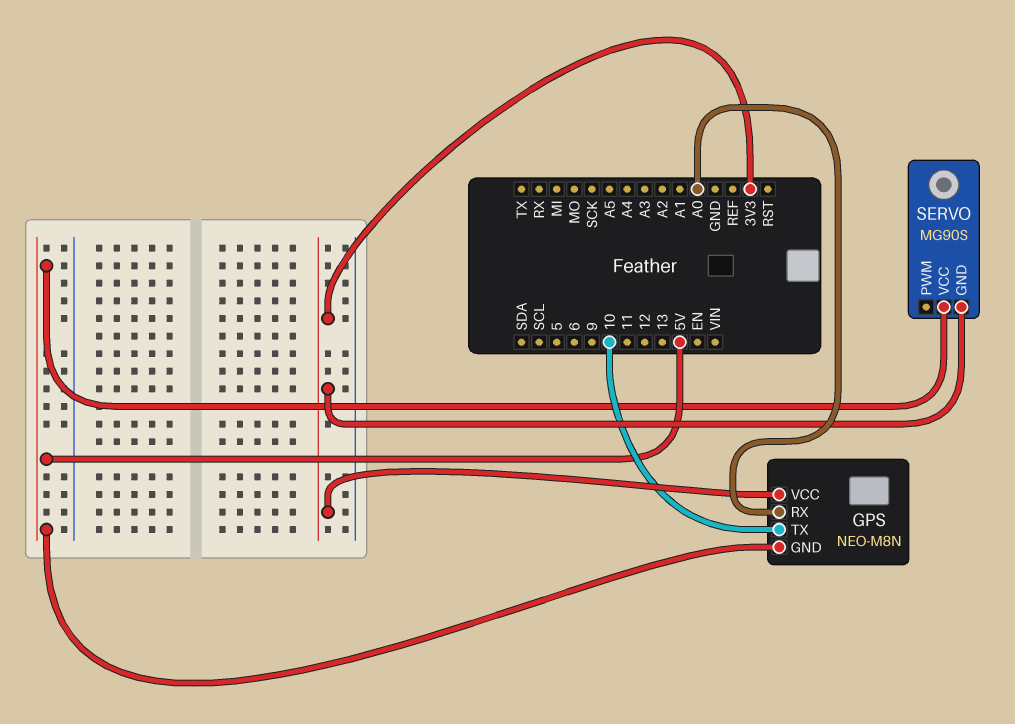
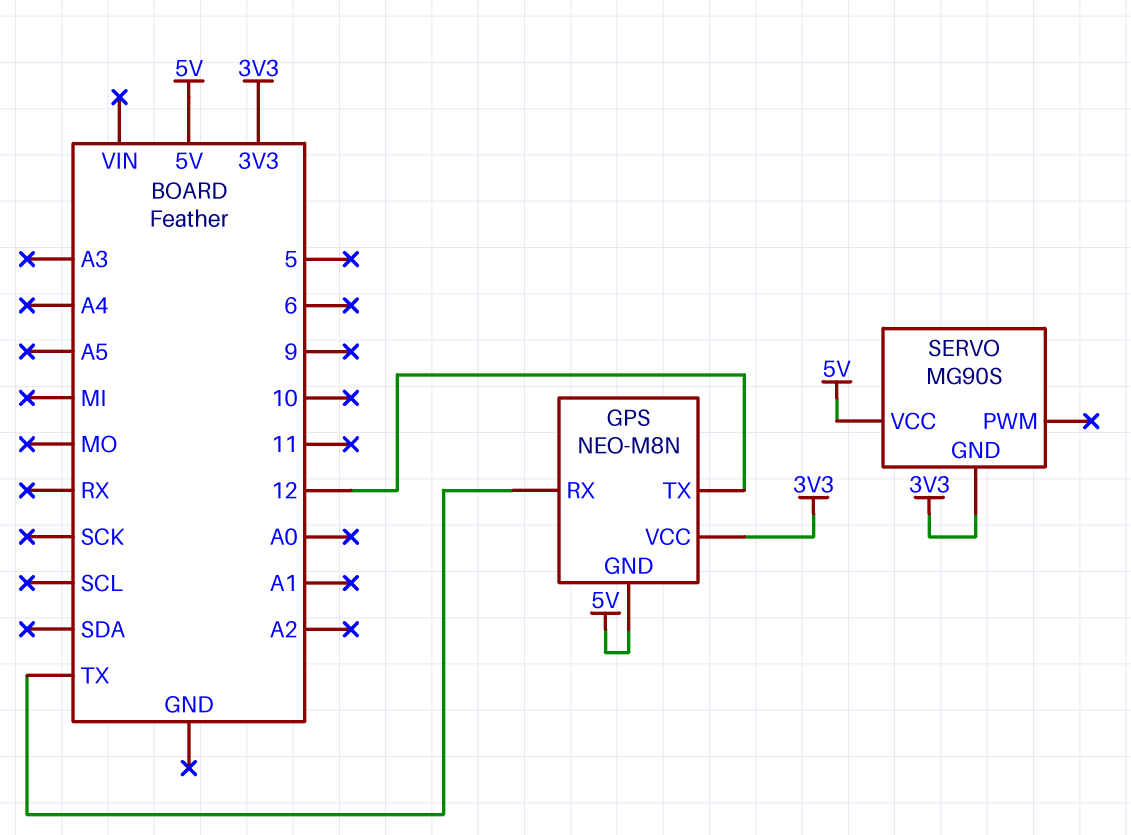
GPS pin RX: A0 -> TX
GPS pin TX: 10 -> 12

